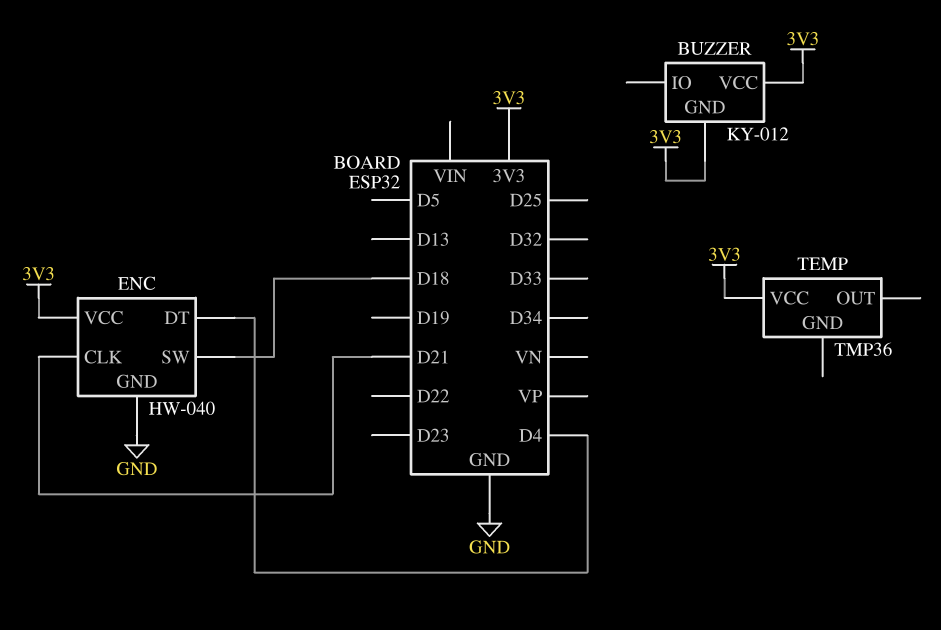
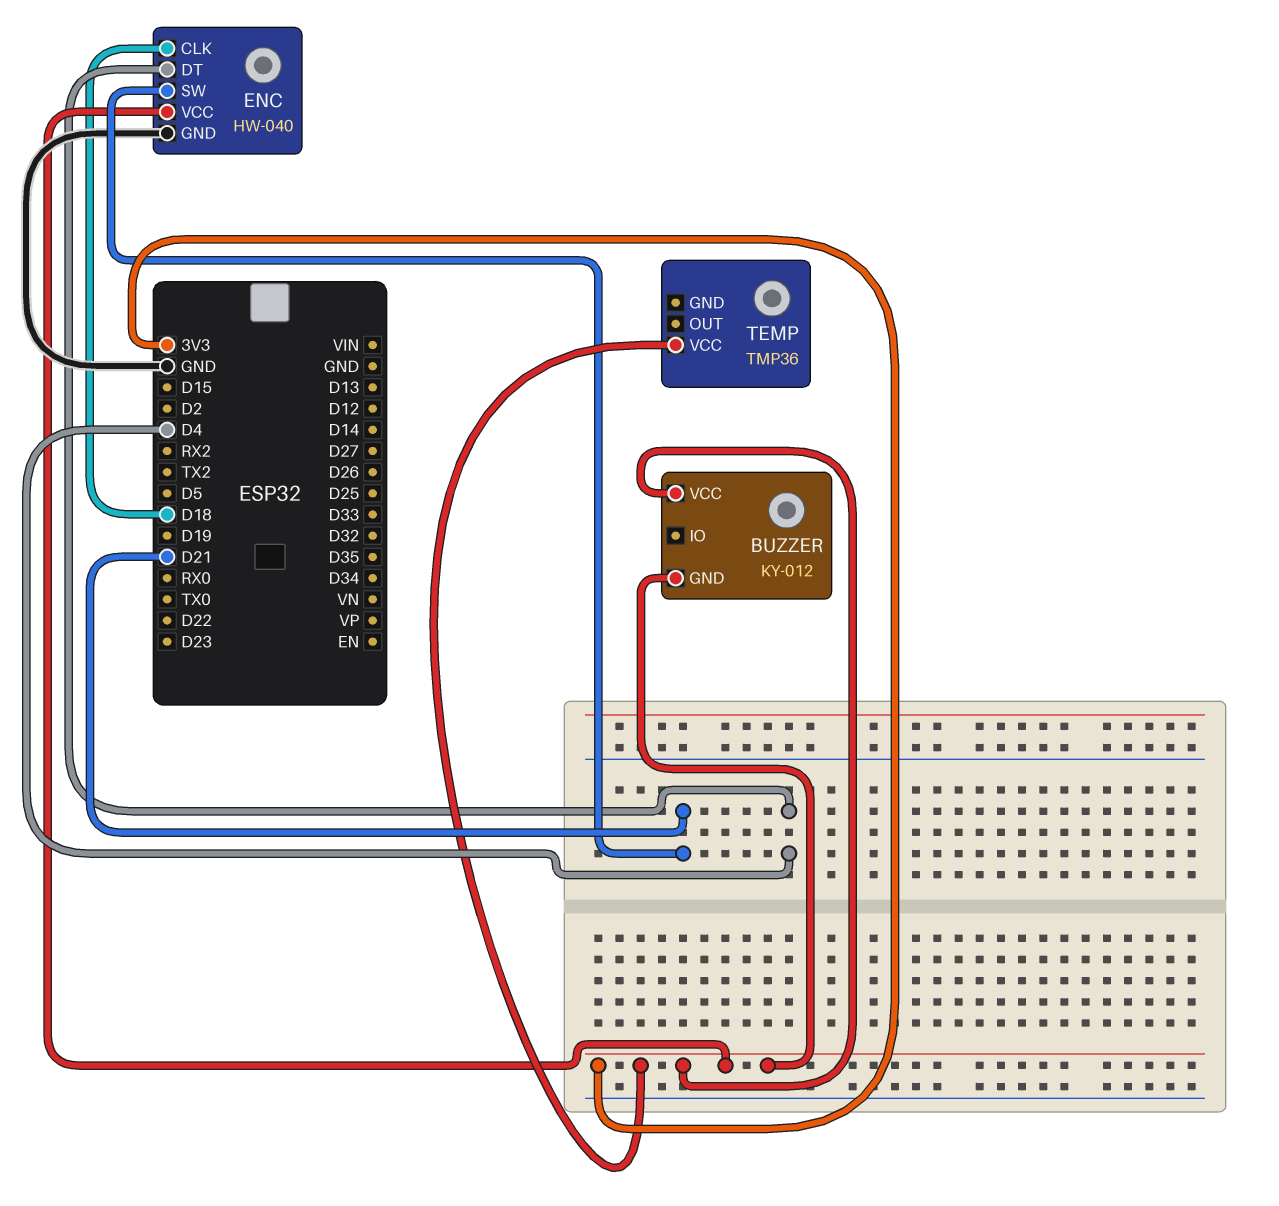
ENC pin CLK: D21 -> D18
ENC pin SW: D18 -> D21

